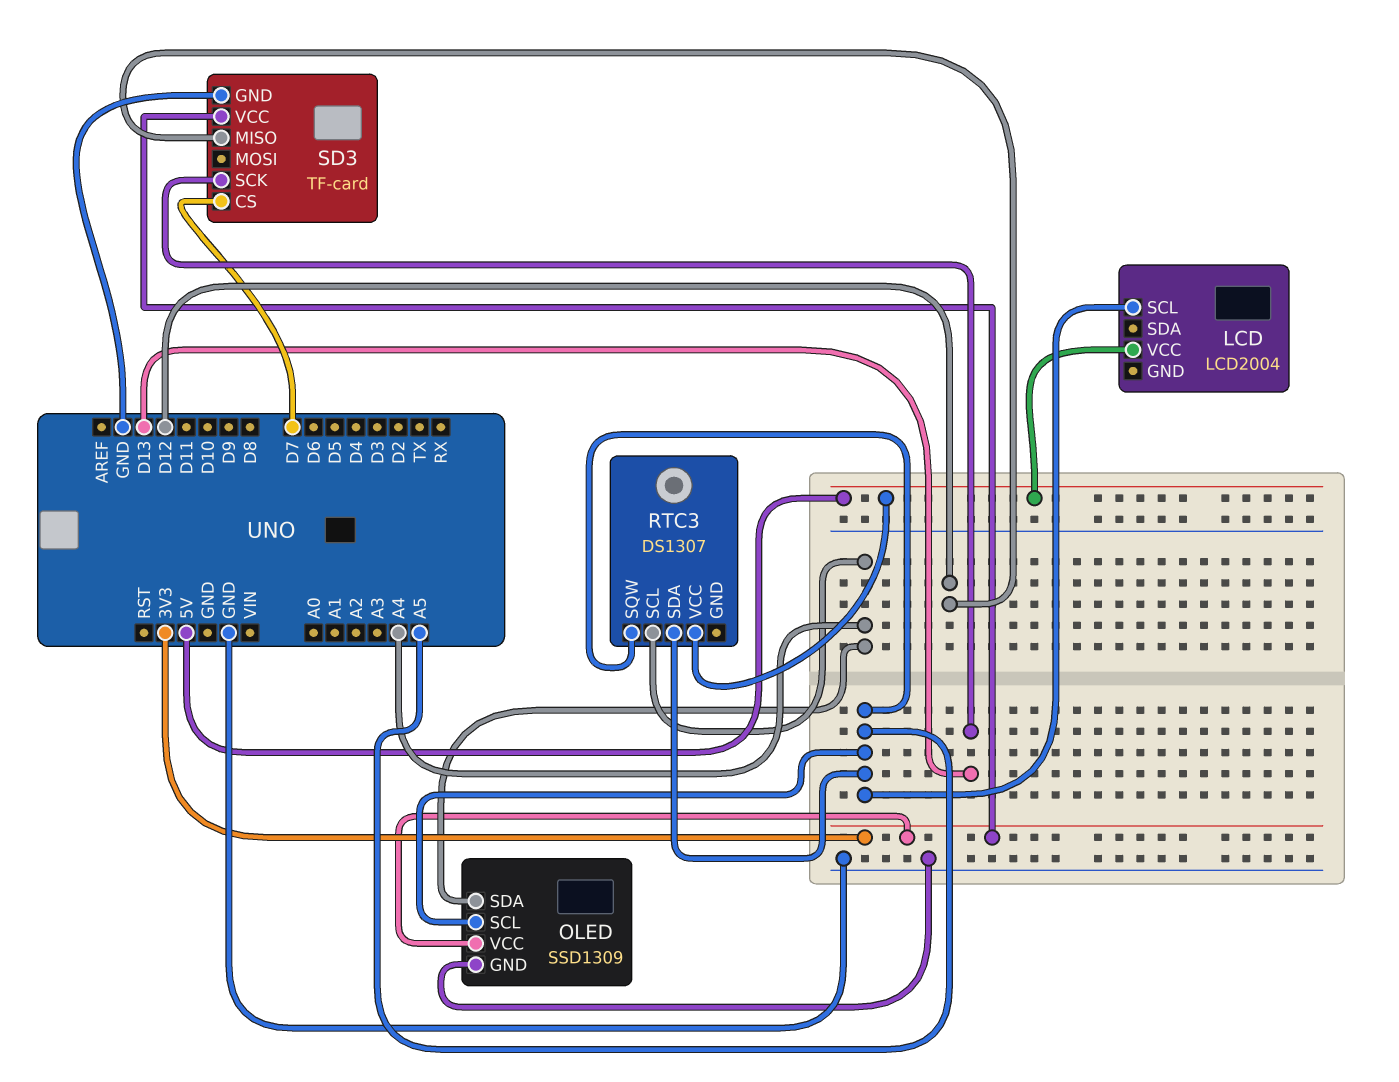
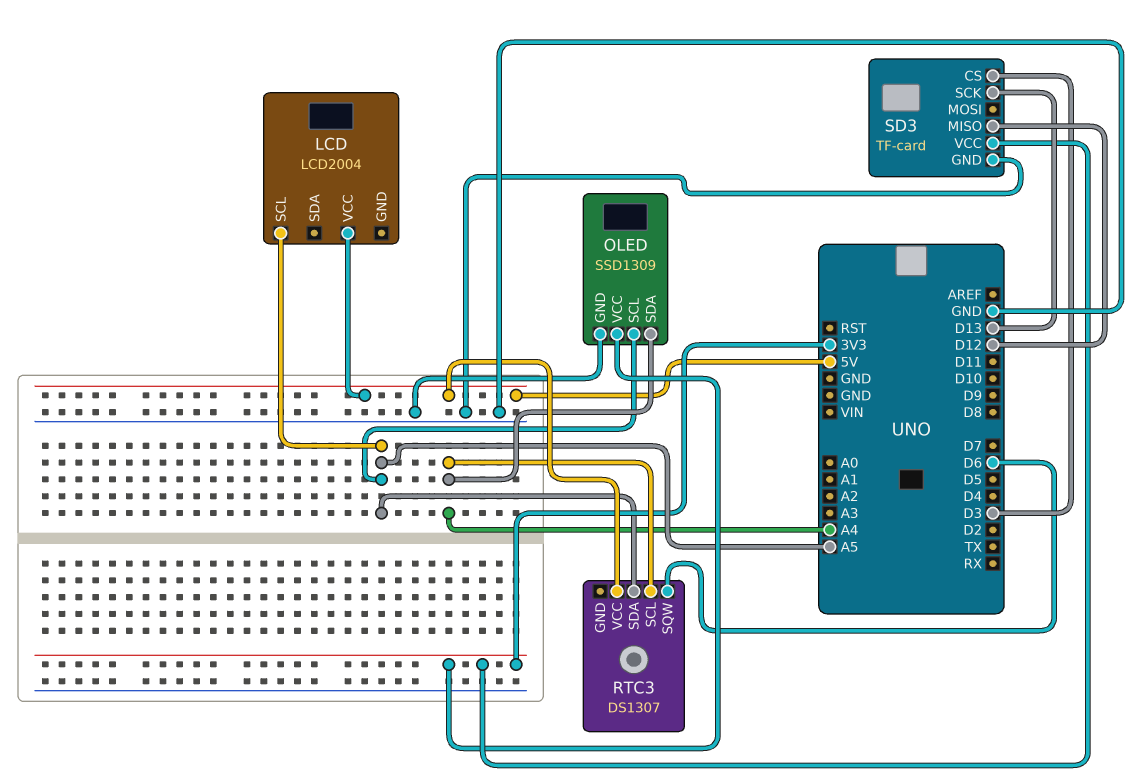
RTC3 pin SQW: A5 -> D6
SD3 pin CS: D7 -> D3

